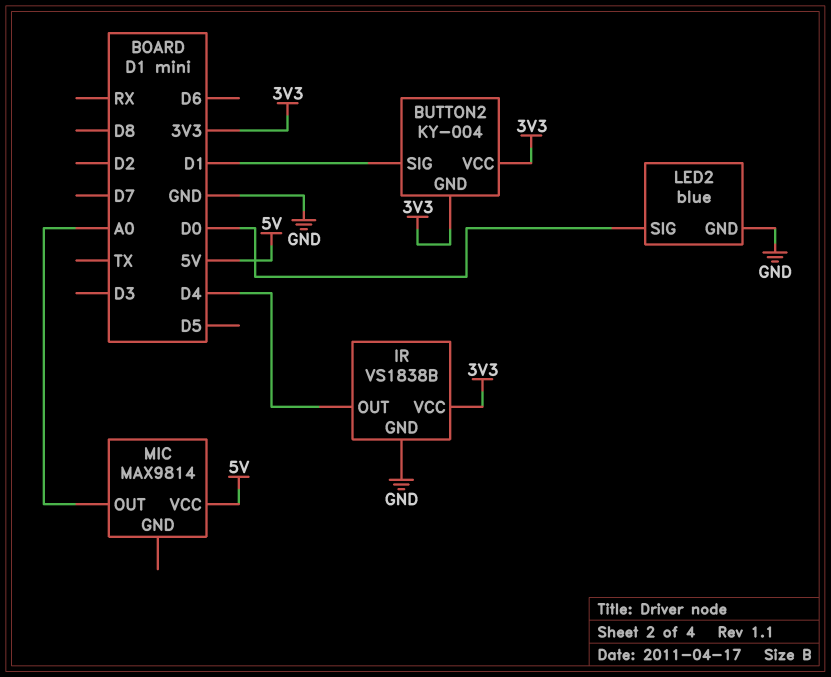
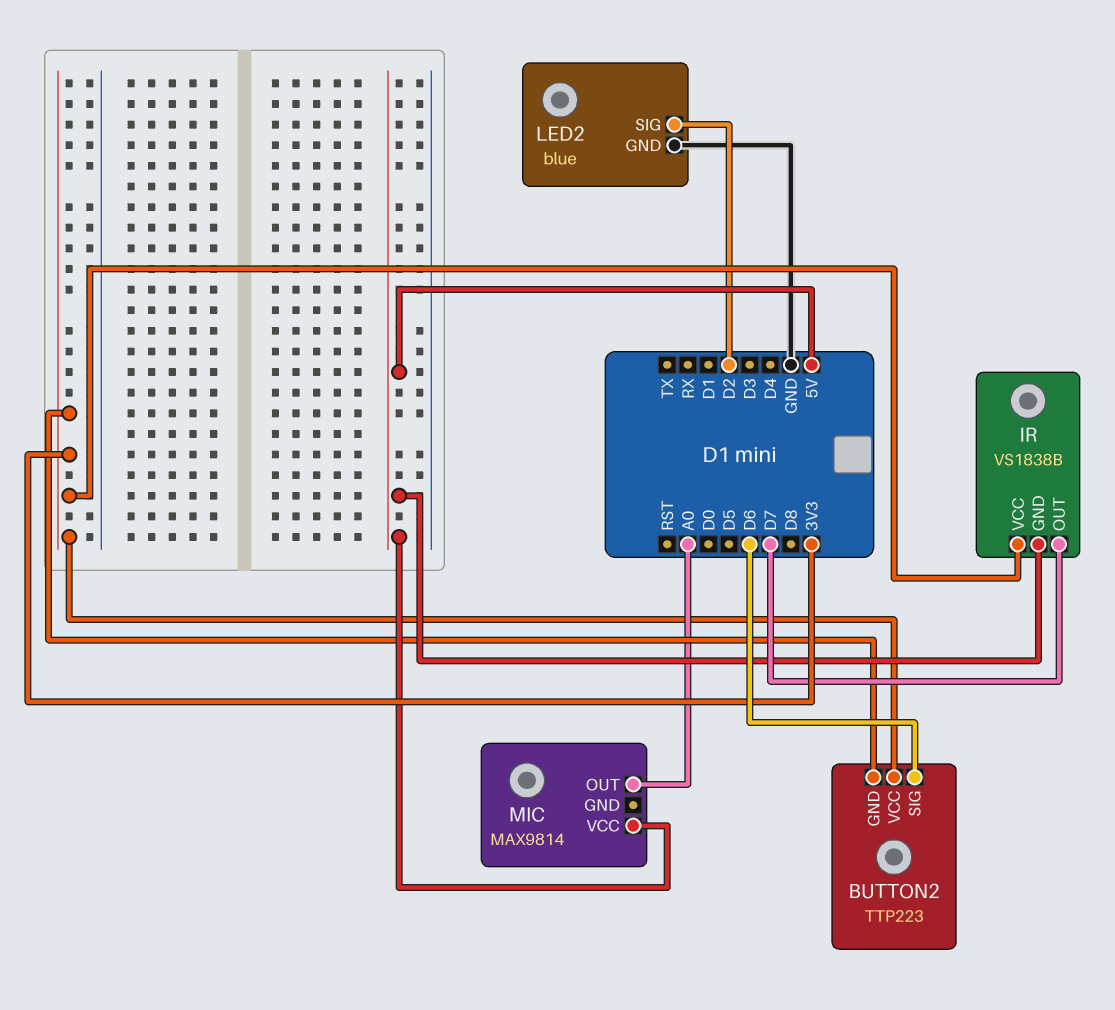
BUTTON2: KY-004 -> TTP223
BUTTON2 pin SIG: D1 -> D6
IR pin GND: GND -> 5V
IR pin OUT: D4 -> D7
LED2 pin SIG: D0 -> D2

